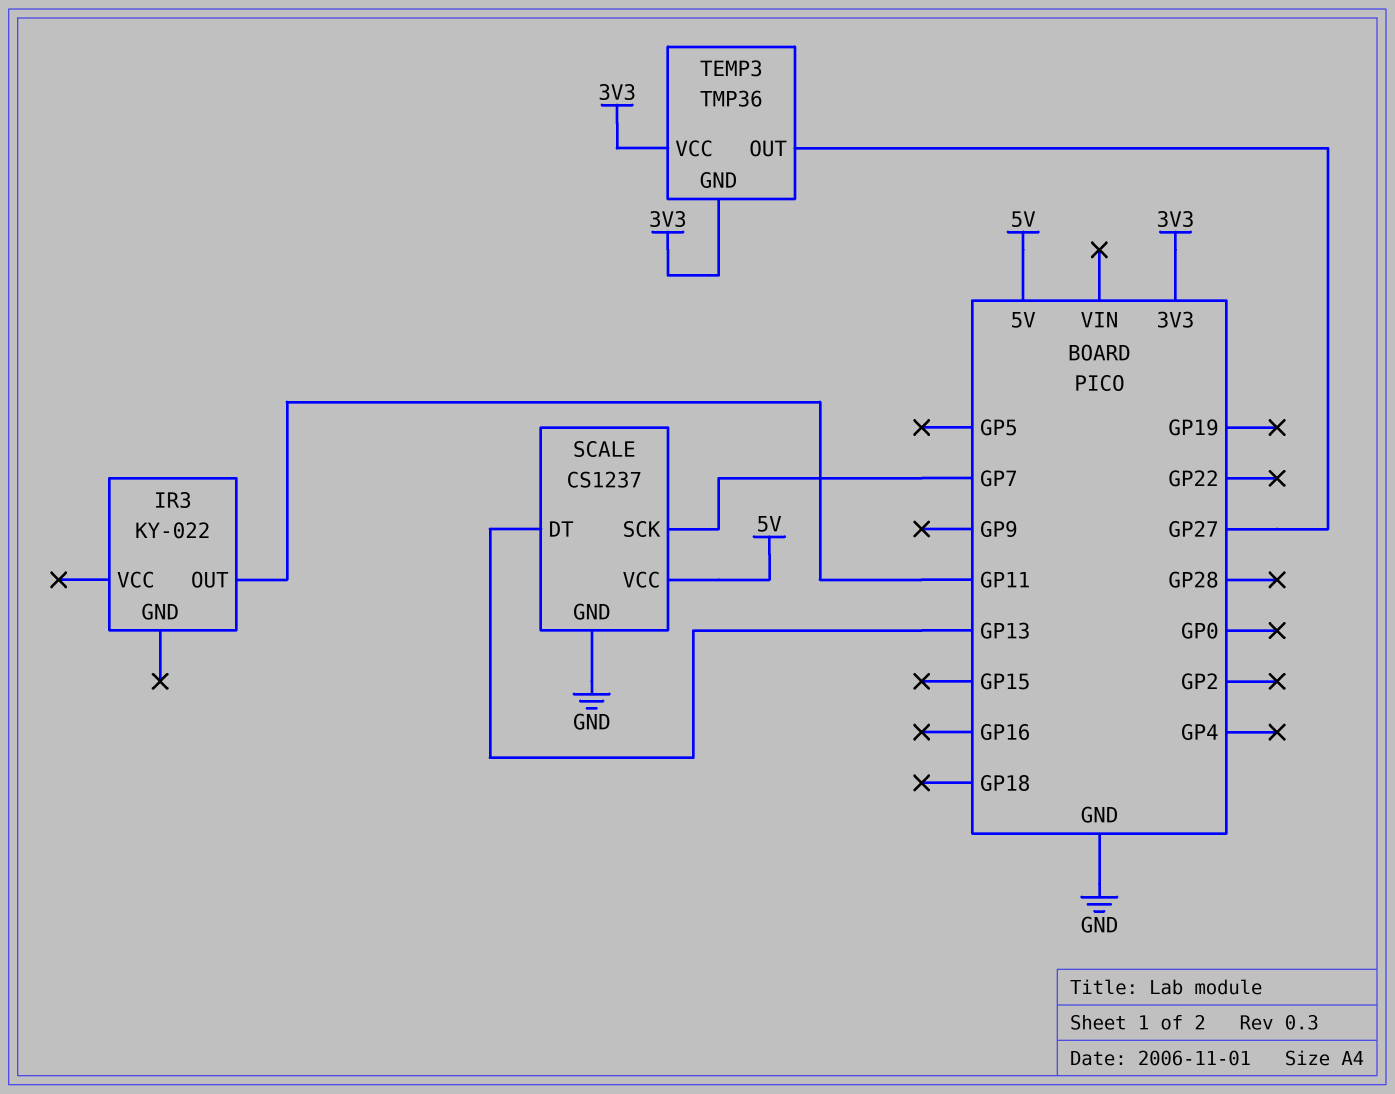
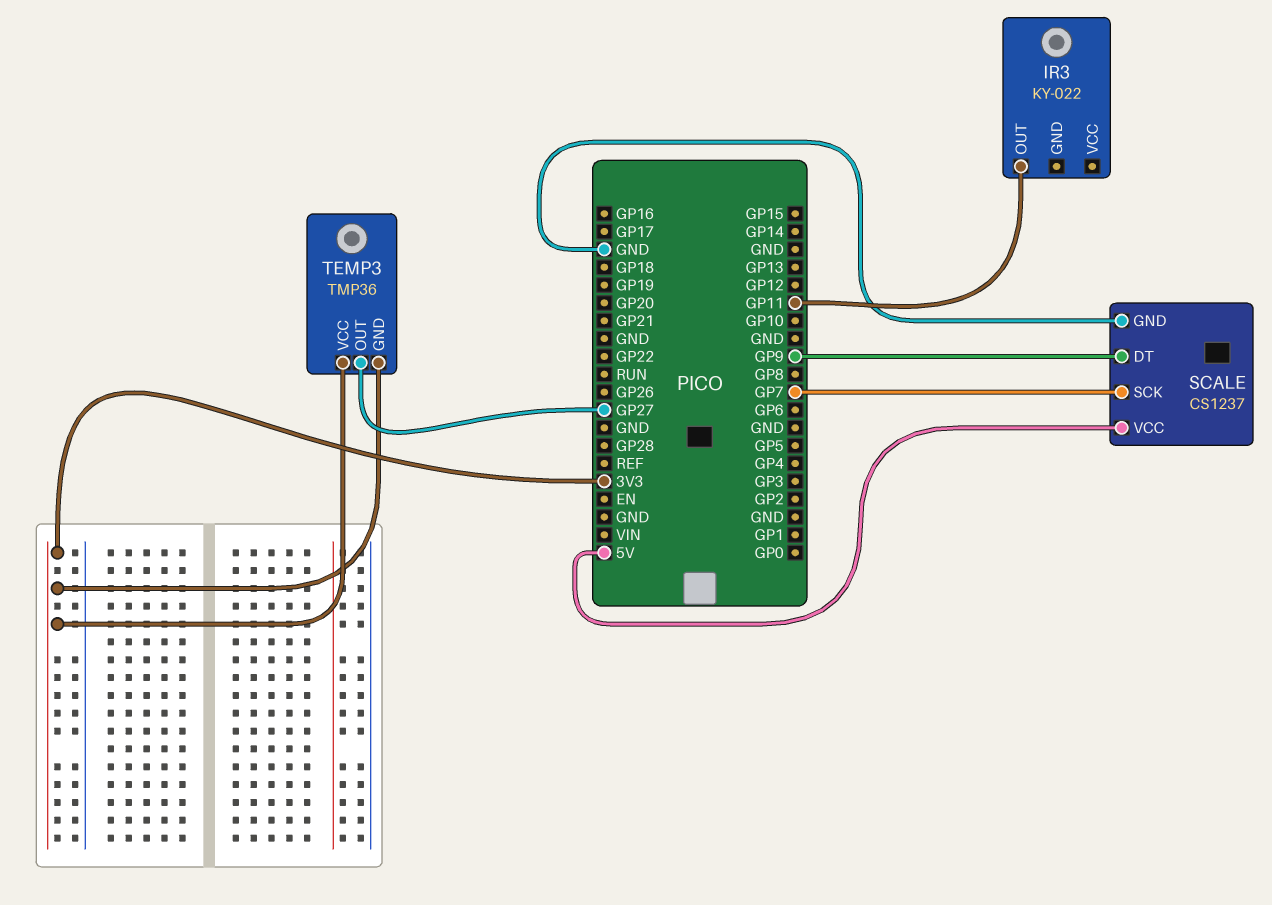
SCALE pin DT: GP13 -> GP9

